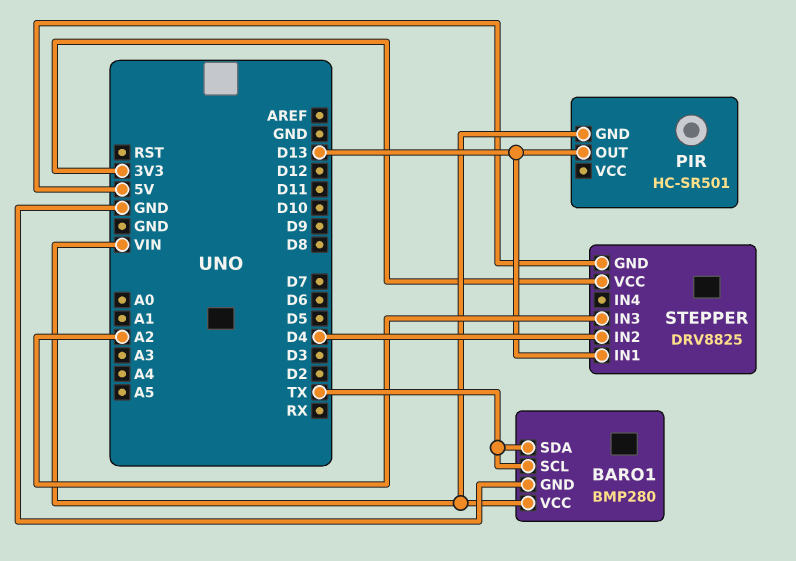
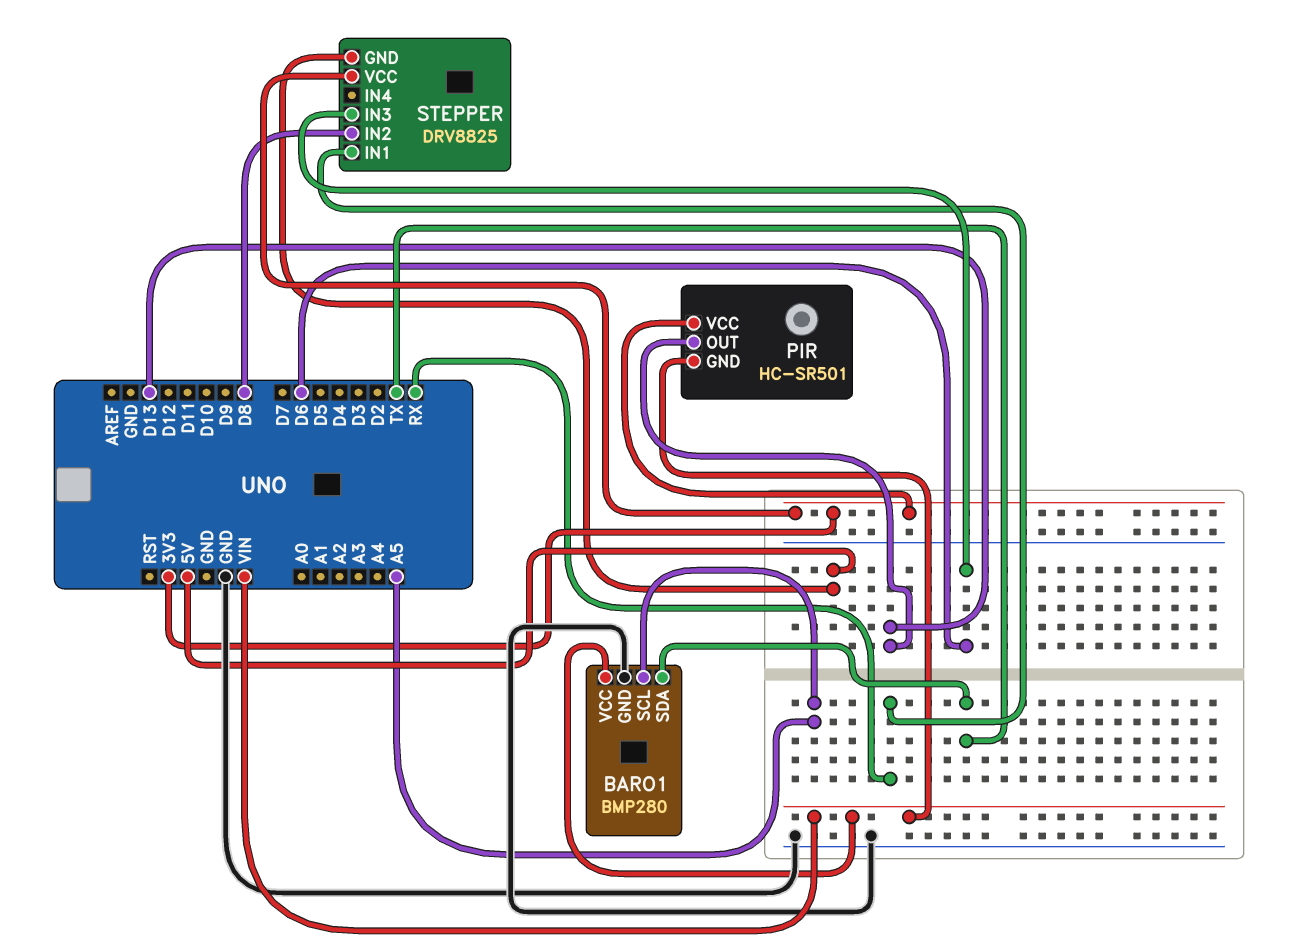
BARO1 pin SCL: TX -> A5
PIR pin VCC: none -> 3V3
STEPPER pin IN1: D13 -> RX
STEPPER pin IN2: D4 -> D8
STEPPER pin IN3: A2 -> D6

